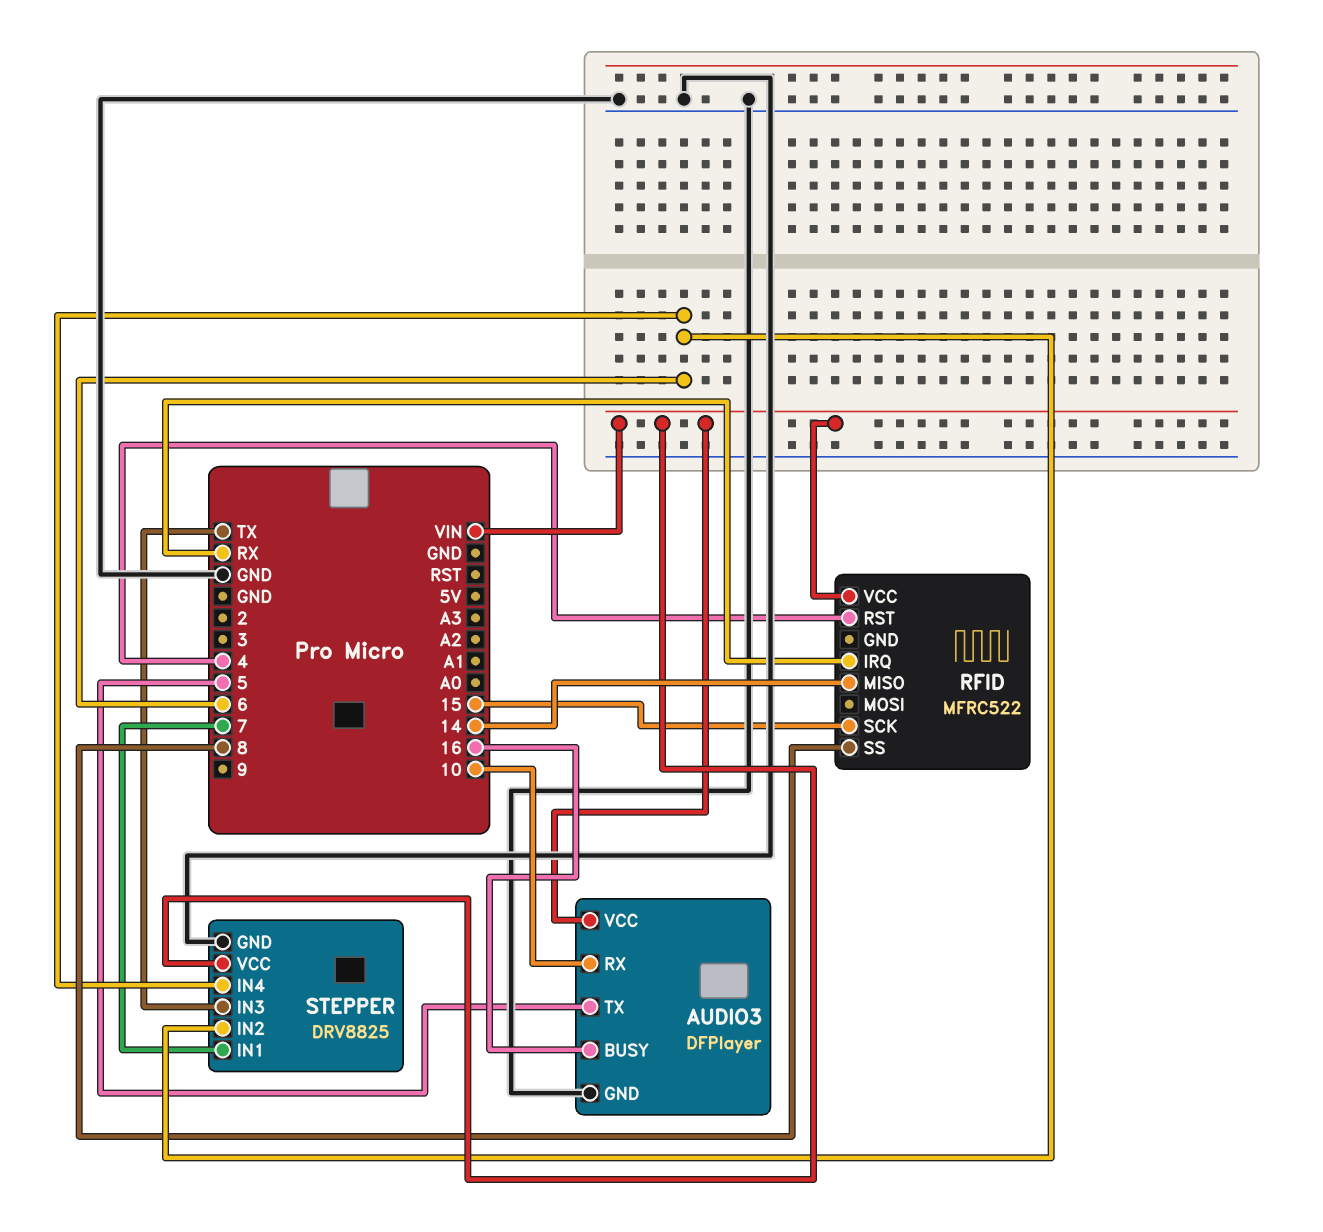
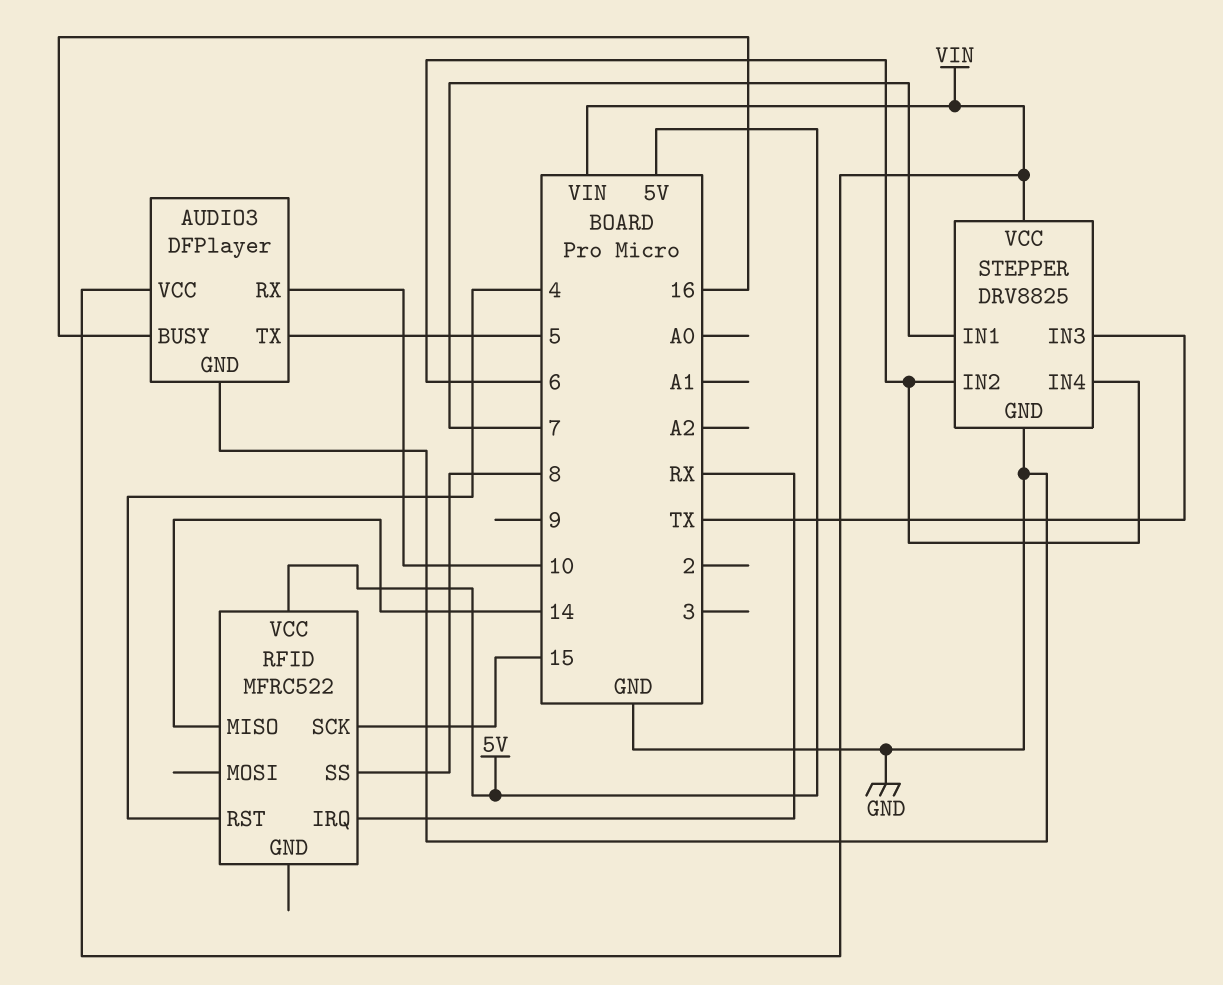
RFID pin VCC: VIN -> 5V

